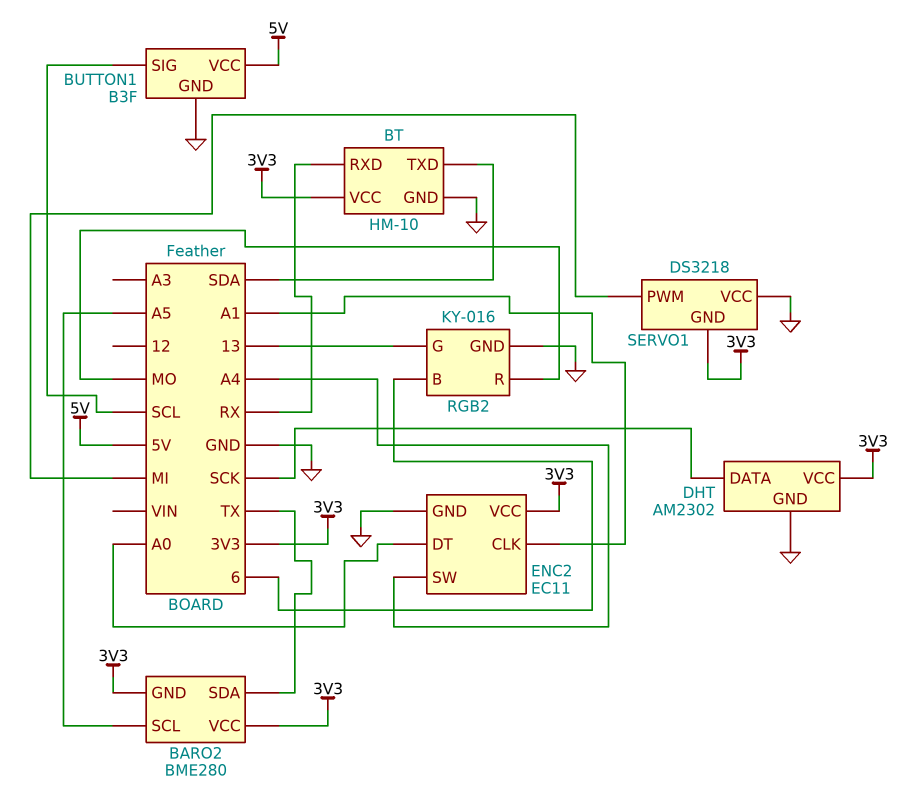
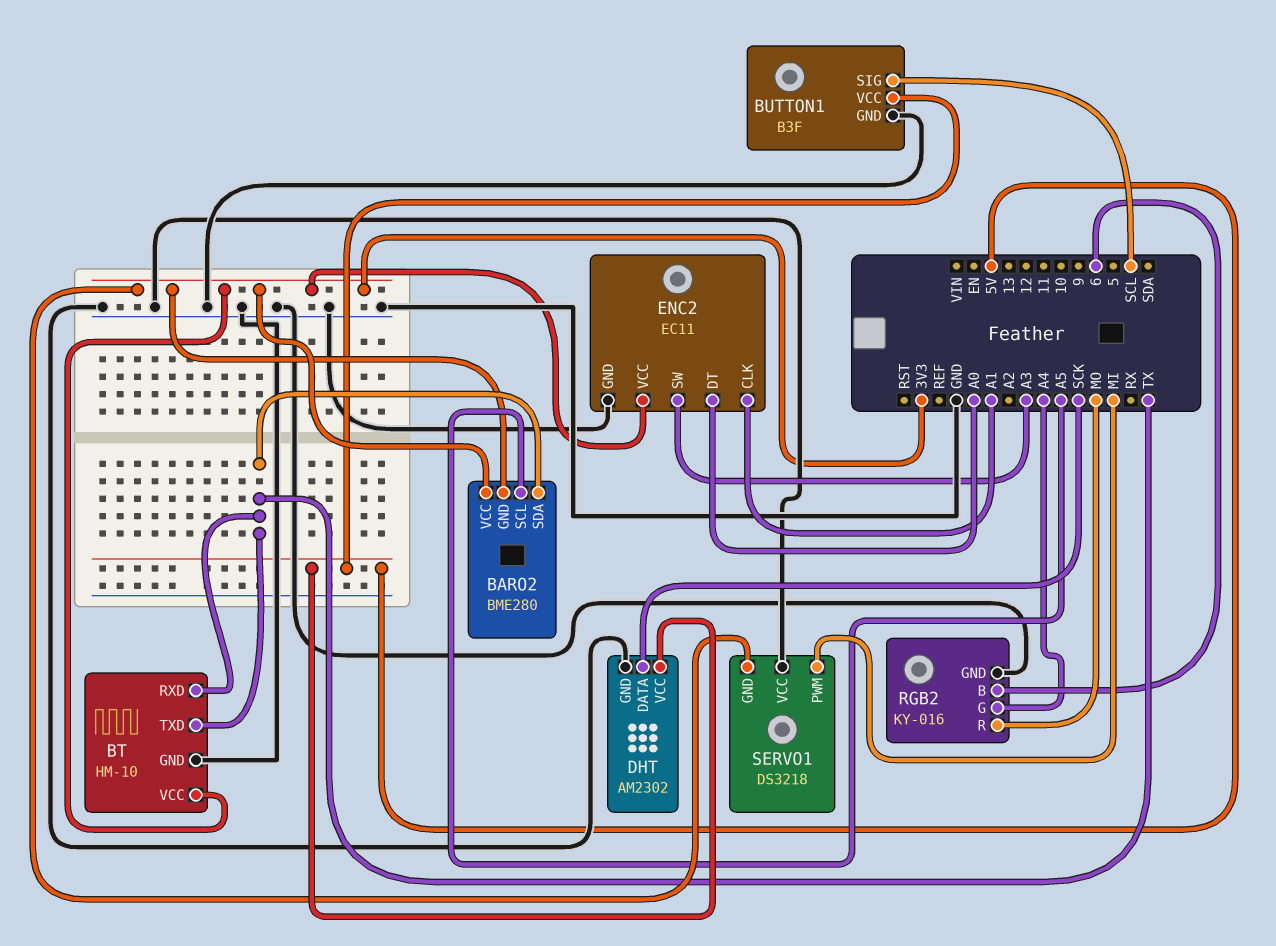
BT pin RXD: RX -> TX
BT pin TXD: SDA -> TX
DHT pin VCC: 3V3 -> 5V
ENC2 pin SW: A4 -> A3
RGB2 pin G: 13 -> A4

